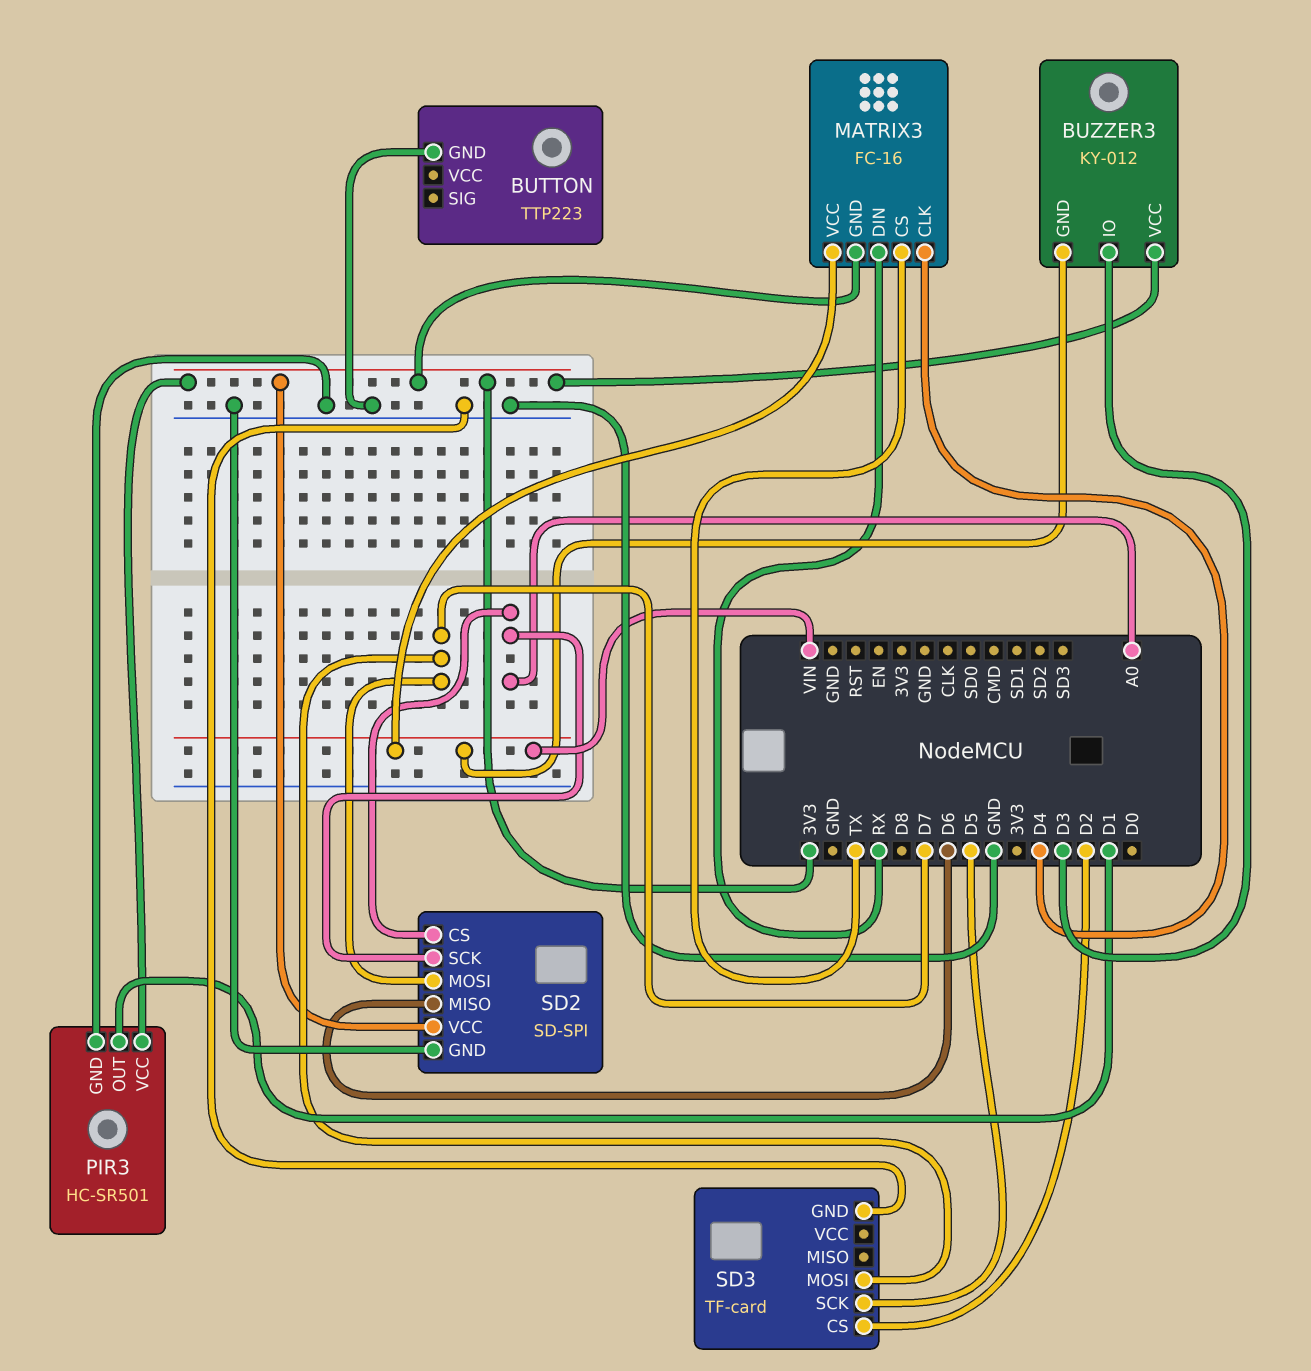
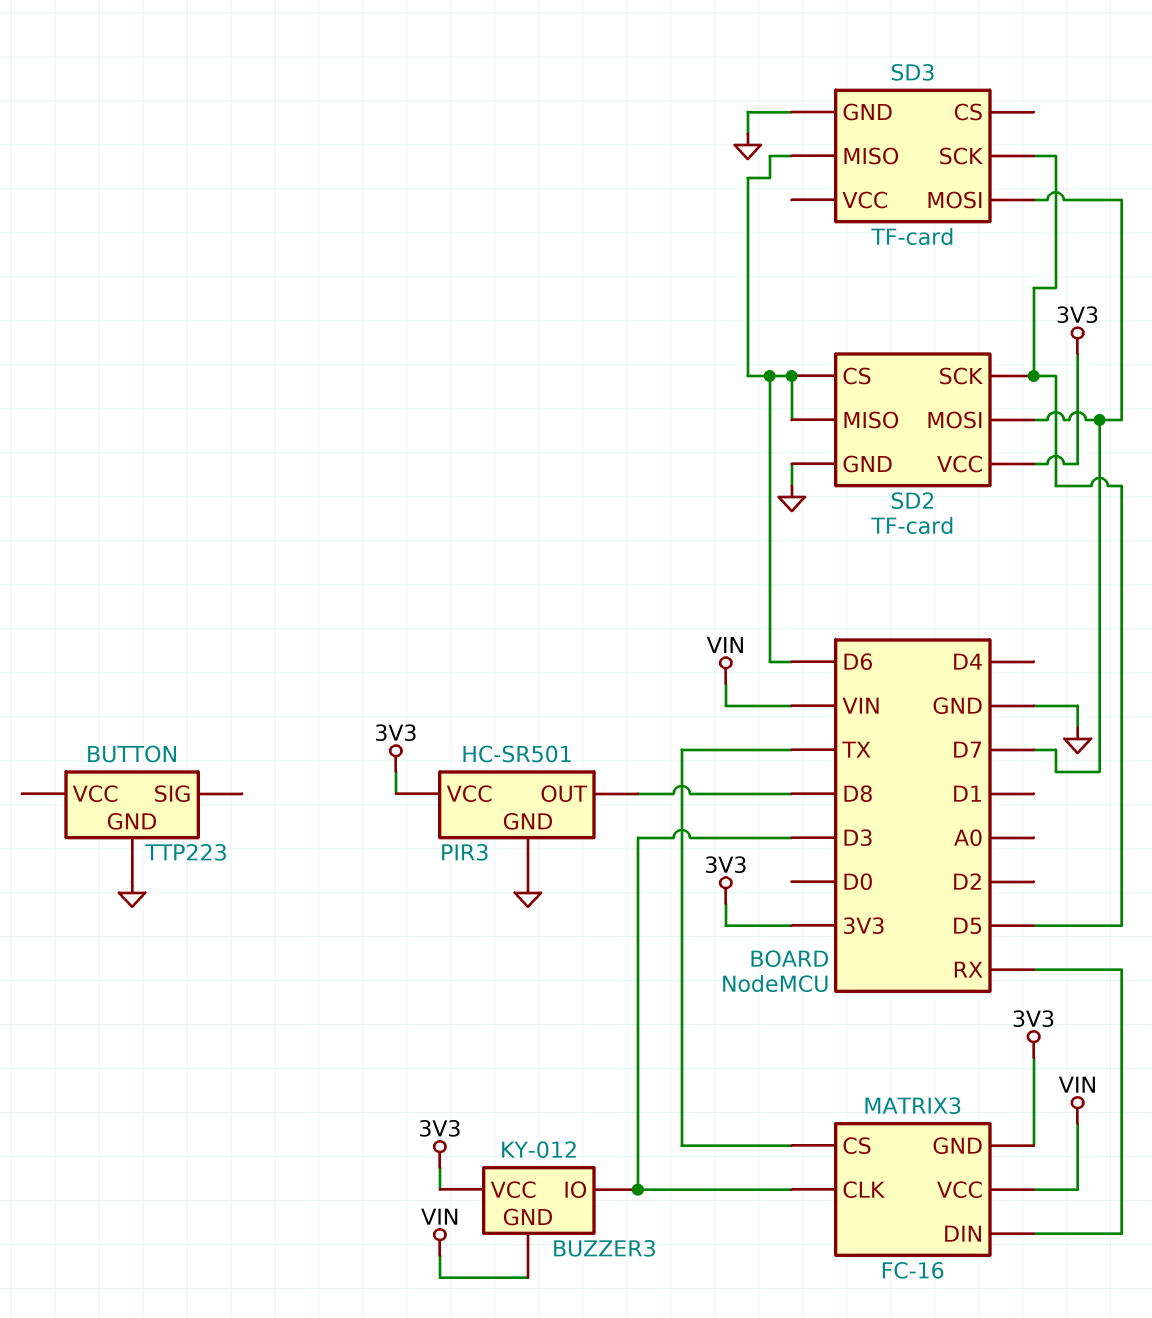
MATRIX3 pin CLK: D4 -> D3
PIR3 pin OUT: D1 -> D8
SD2: SD-SPI -> TF-card
SD2 pin CS: A0 -> D6
SD2 pin SCK: A0 -> D5
SD3 pin CS: D2 -> none
SD3 pin MISO: none -> D6

